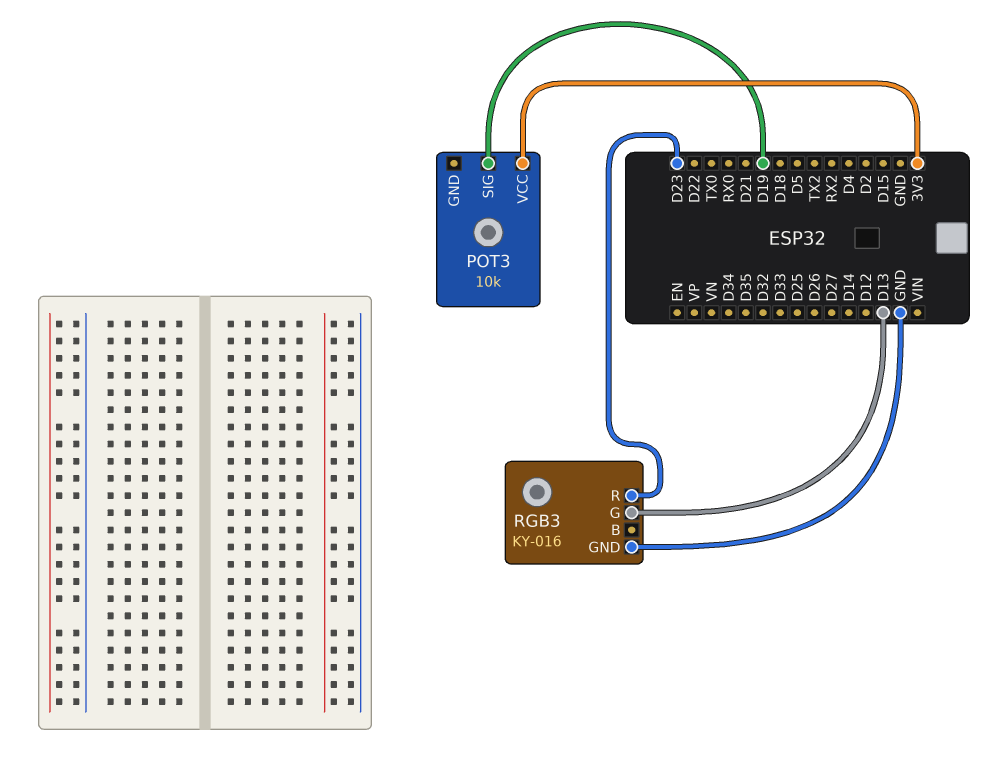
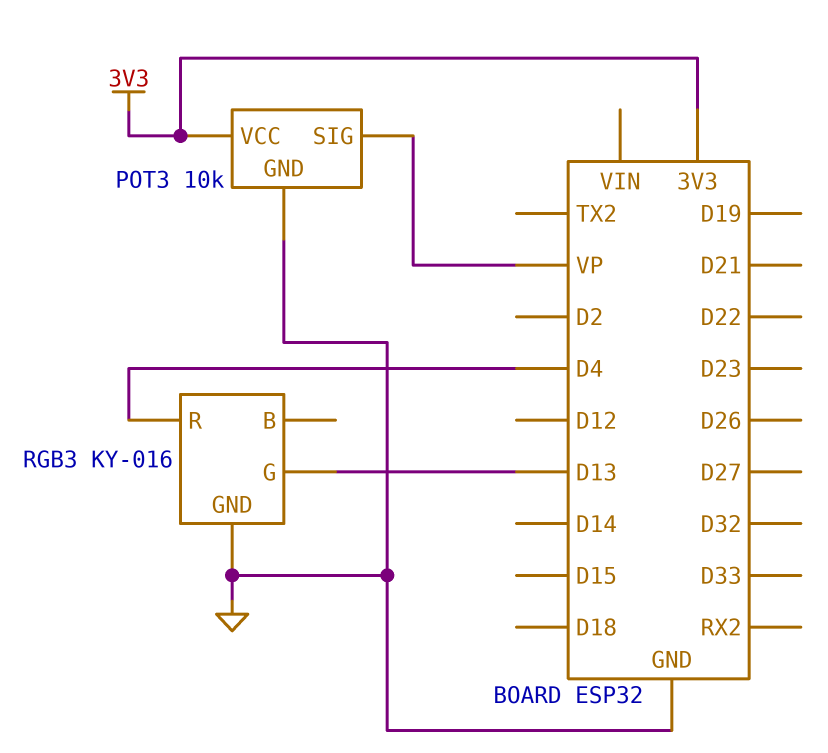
POT3 pin GND: none -> GND
POT3 pin SIG: D19 -> VP
RGB3 pin R: D23 -> D4

